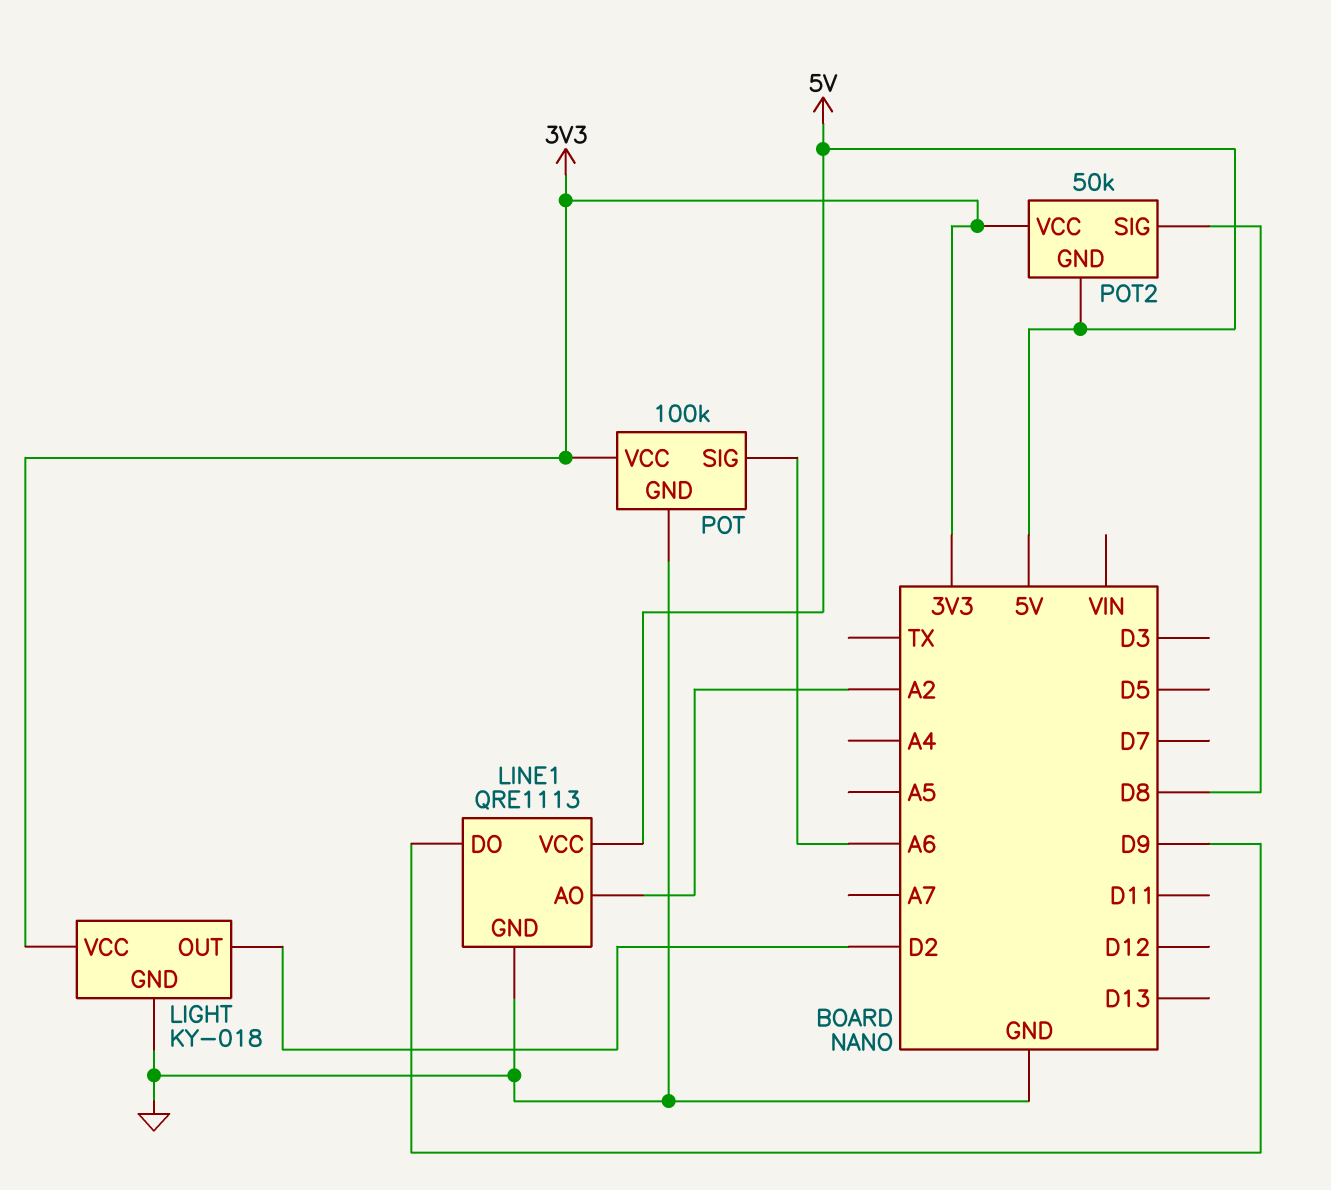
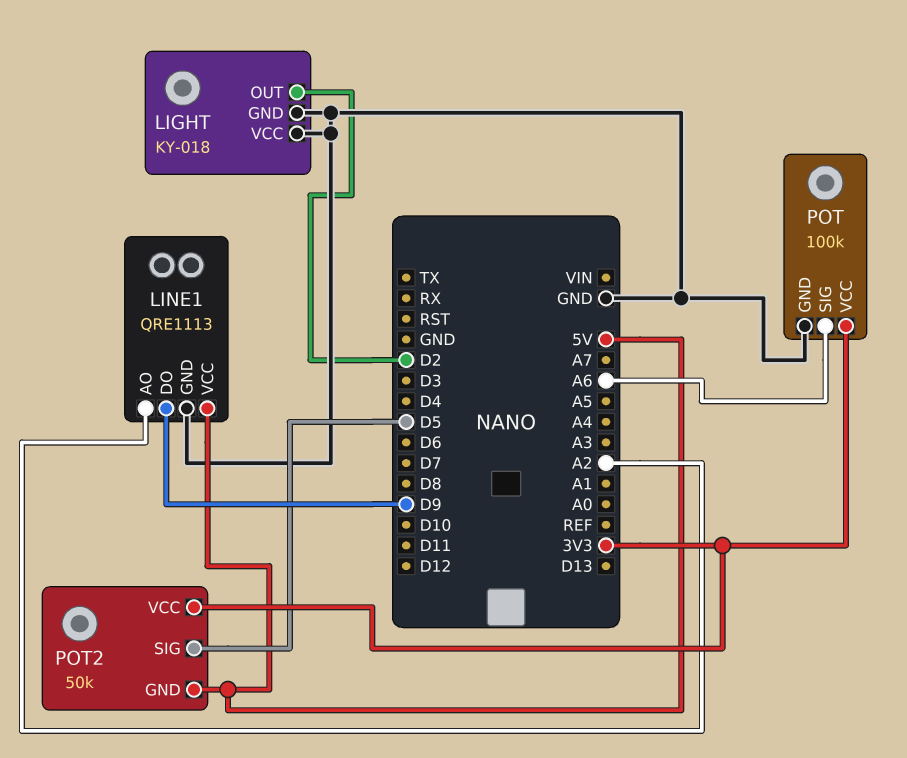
LIGHT pin VCC: 3V3 -> GND
POT2 pin SIG: D8 -> D5

